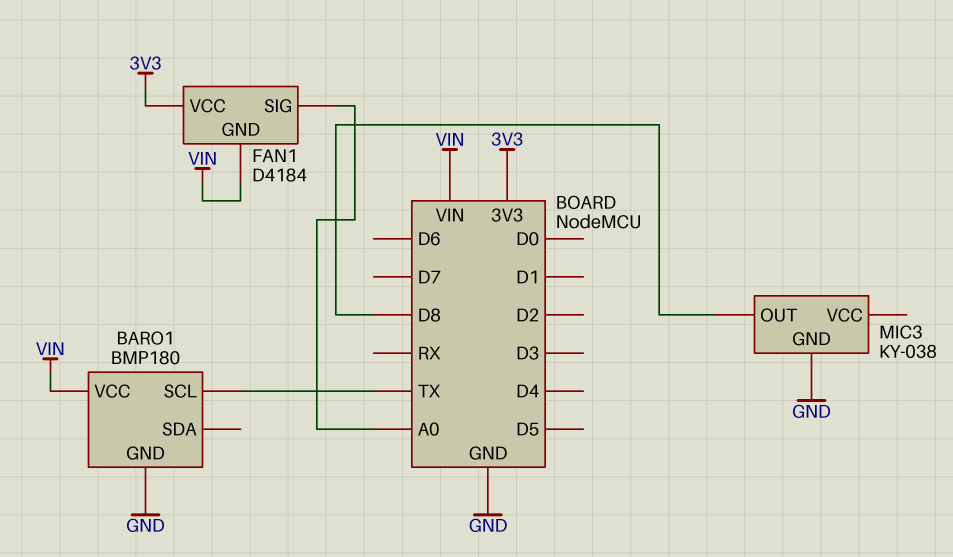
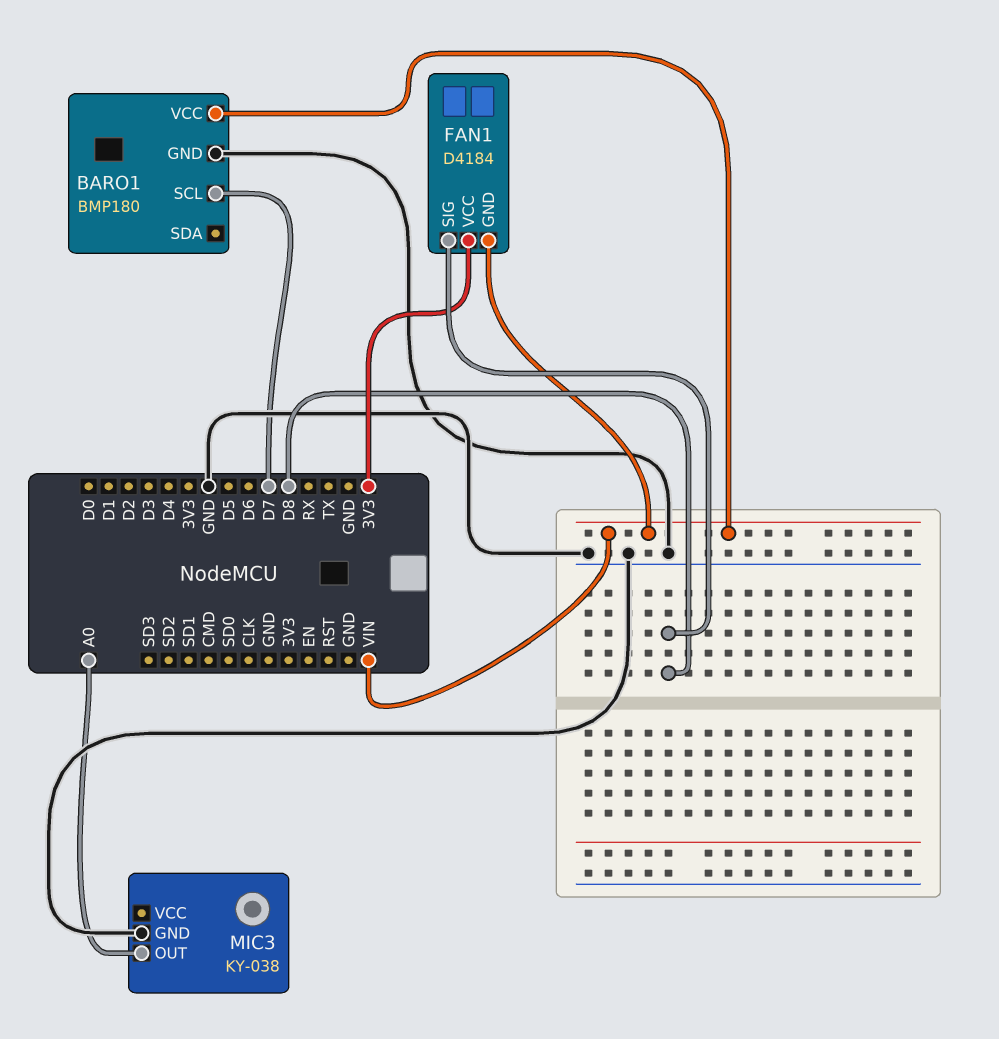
BARO1 pin SCL: TX -> D7
FAN1 pin SIG: A0 -> D8
MIC3 pin OUT: D8 -> A0

